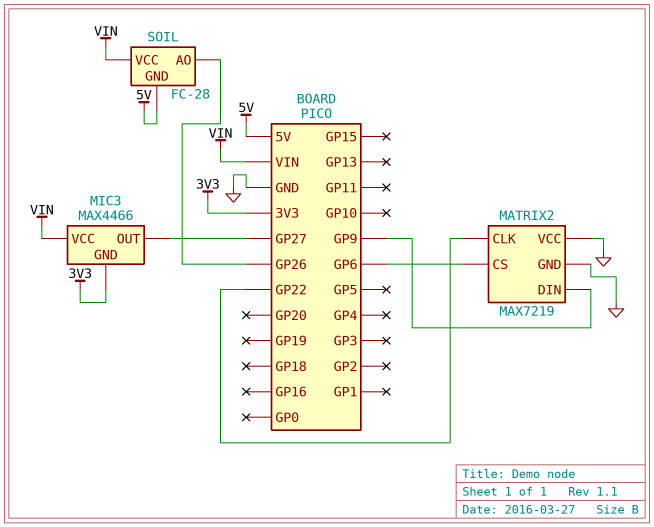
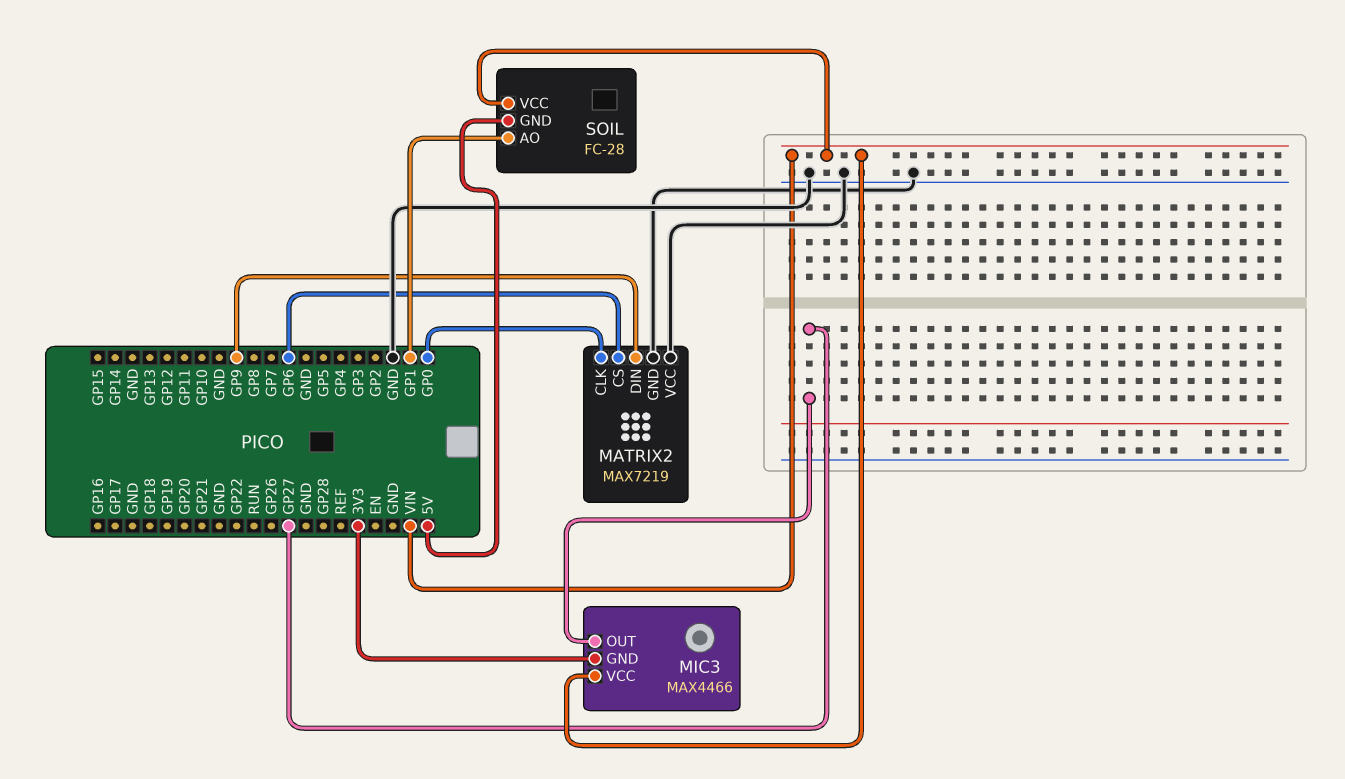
MATRIX2 pin CLK: GP22 -> GP0
SOIL pin AO: GP26 -> GP1

